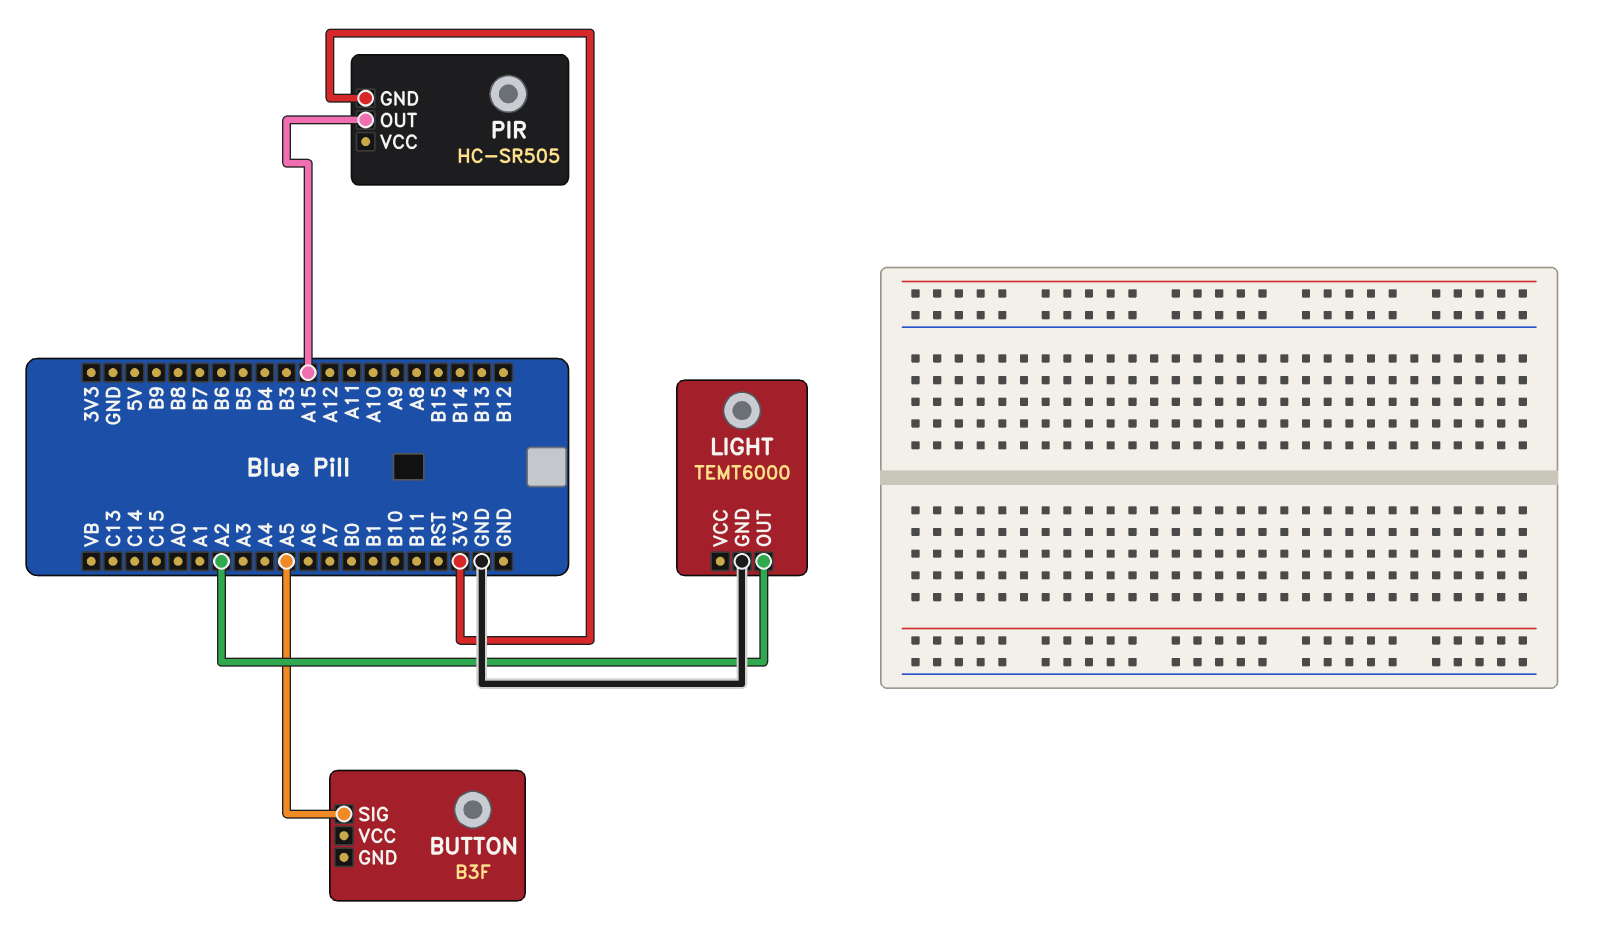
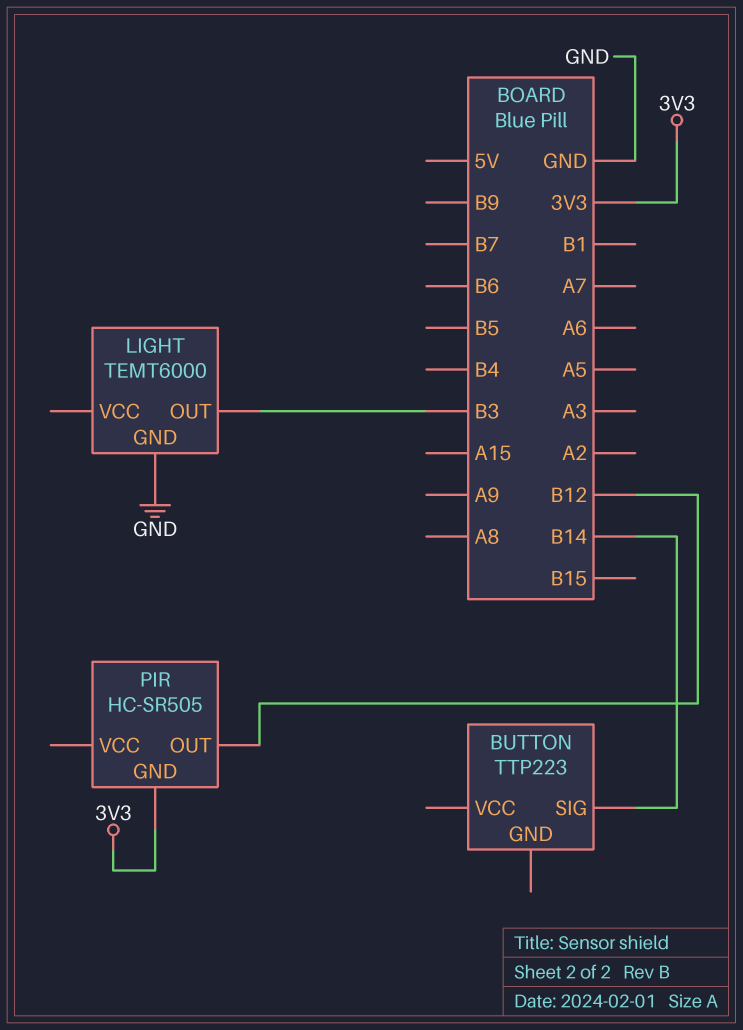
BUTTON: B3F -> TTP223
BUTTON pin SIG: A5 -> B14
LIGHT pin OUT: A2 -> B3
PIR pin OUT: A15 -> B12

